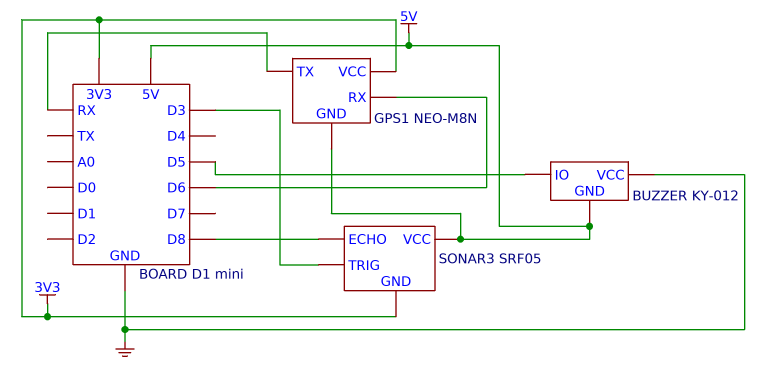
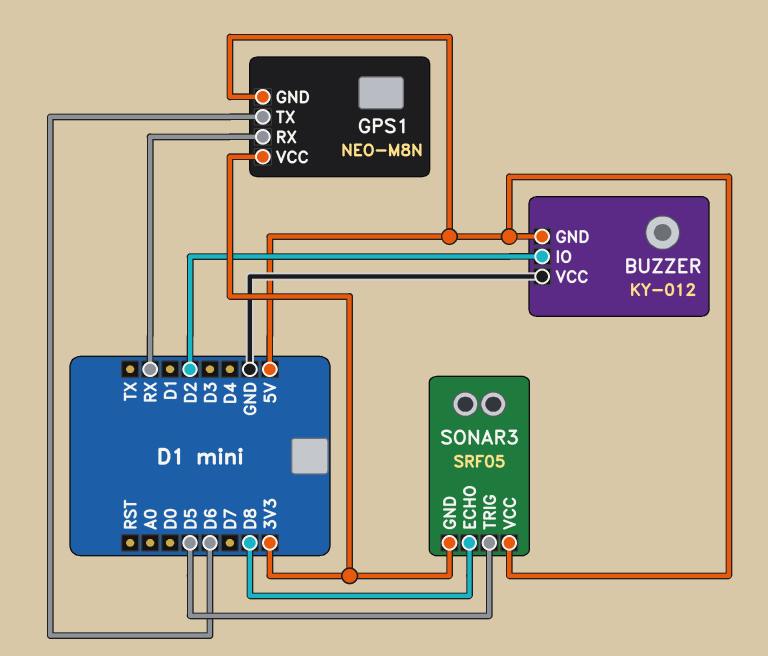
BUZZER pin IO: D5 -> D2
GPS1 pin RX: D6 -> RX
GPS1 pin TX: RX -> D6
SONAR3 pin TRIG: D3 -> D5

